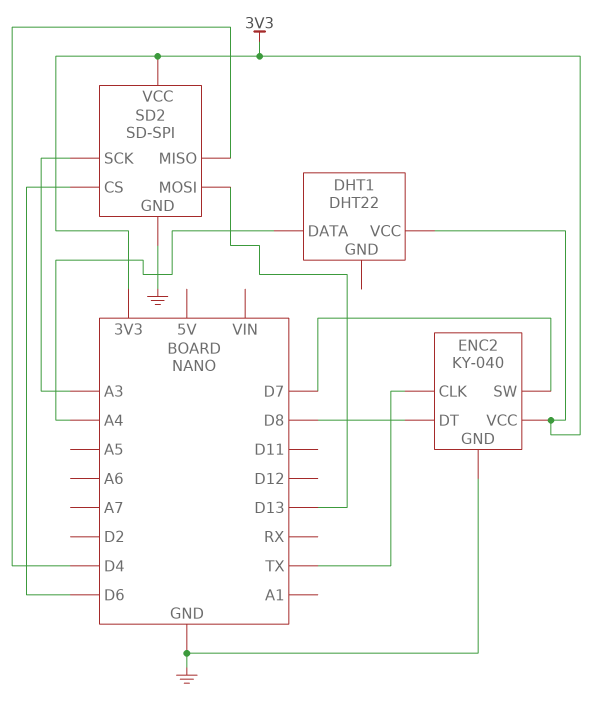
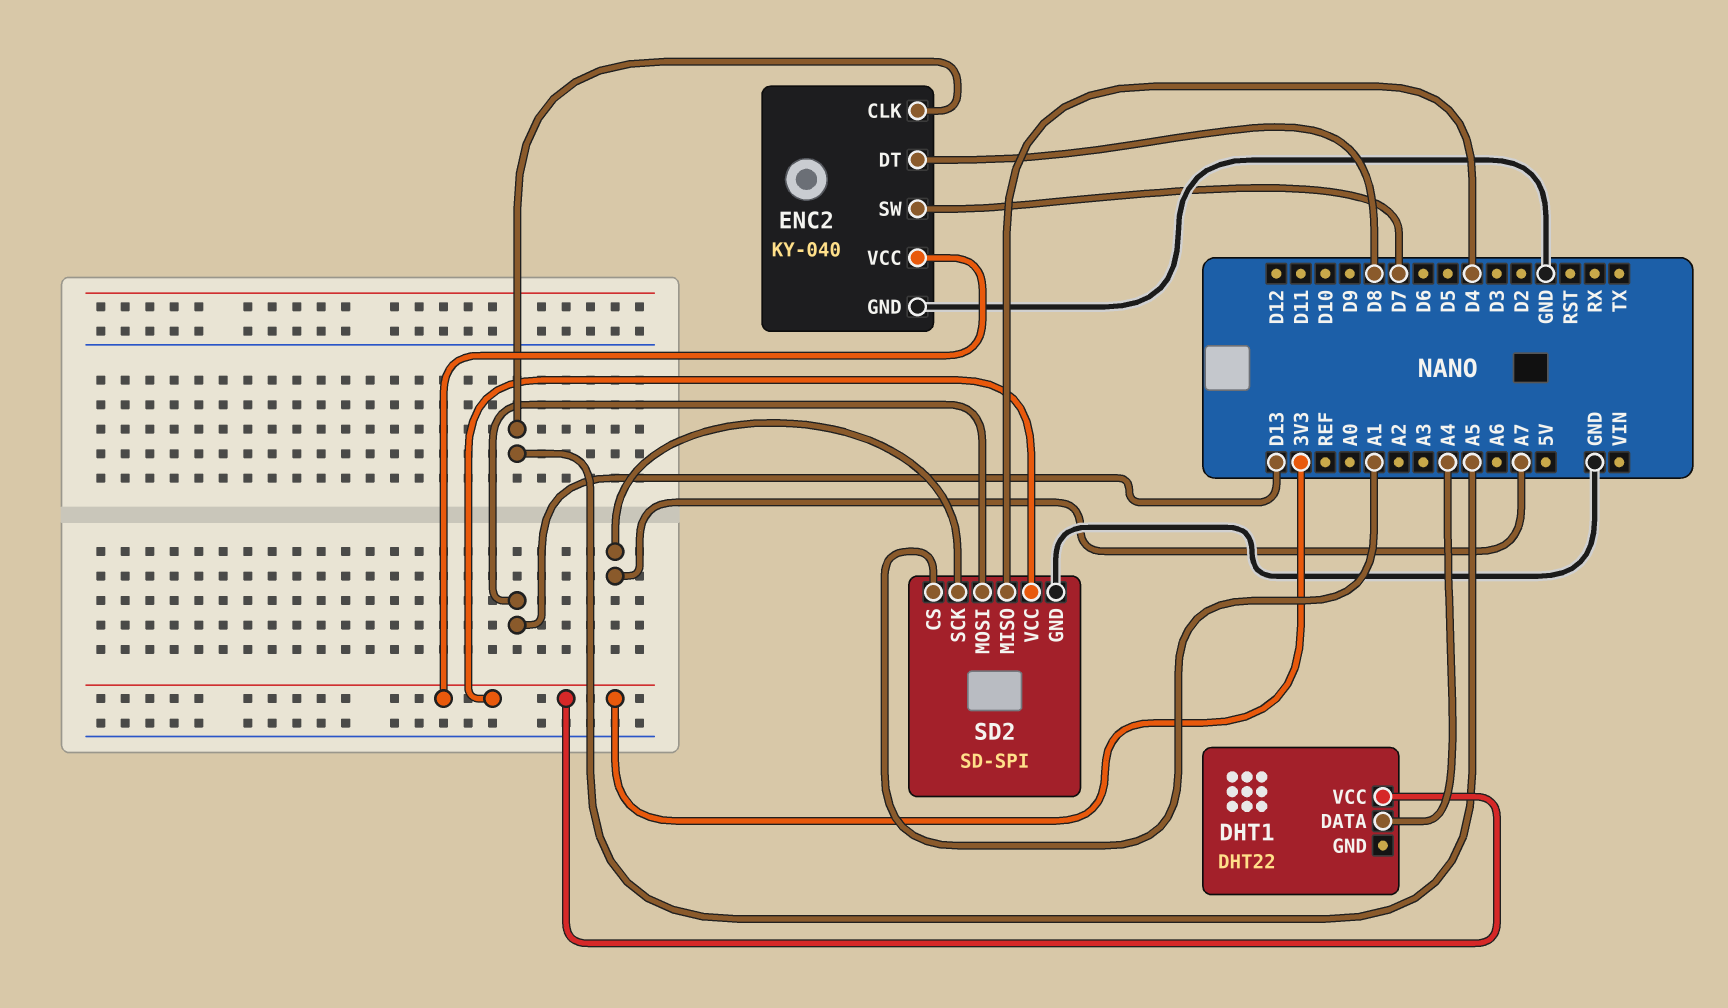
ENC2 pin CLK: TX -> A5
SD2 pin CS: D6 -> A1
SD2 pin SCK: A3 -> A7

